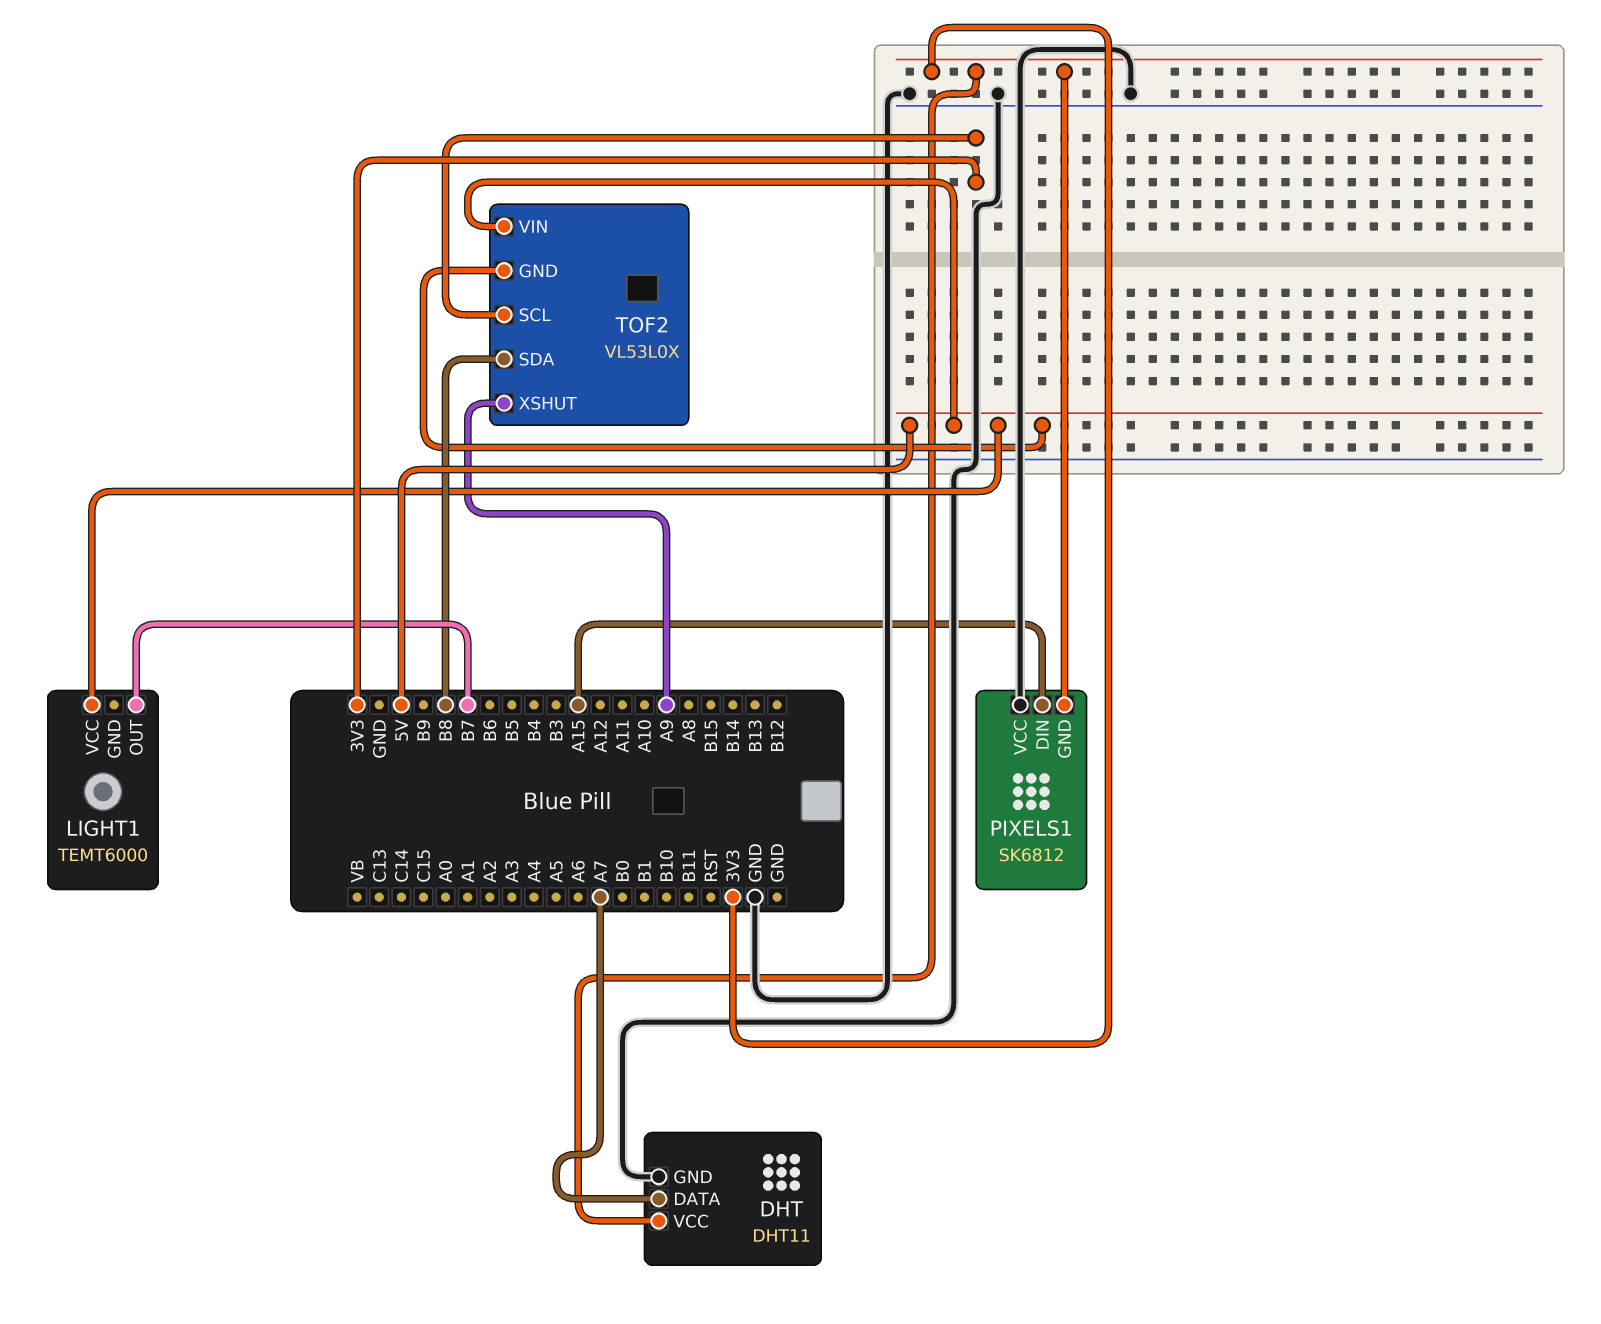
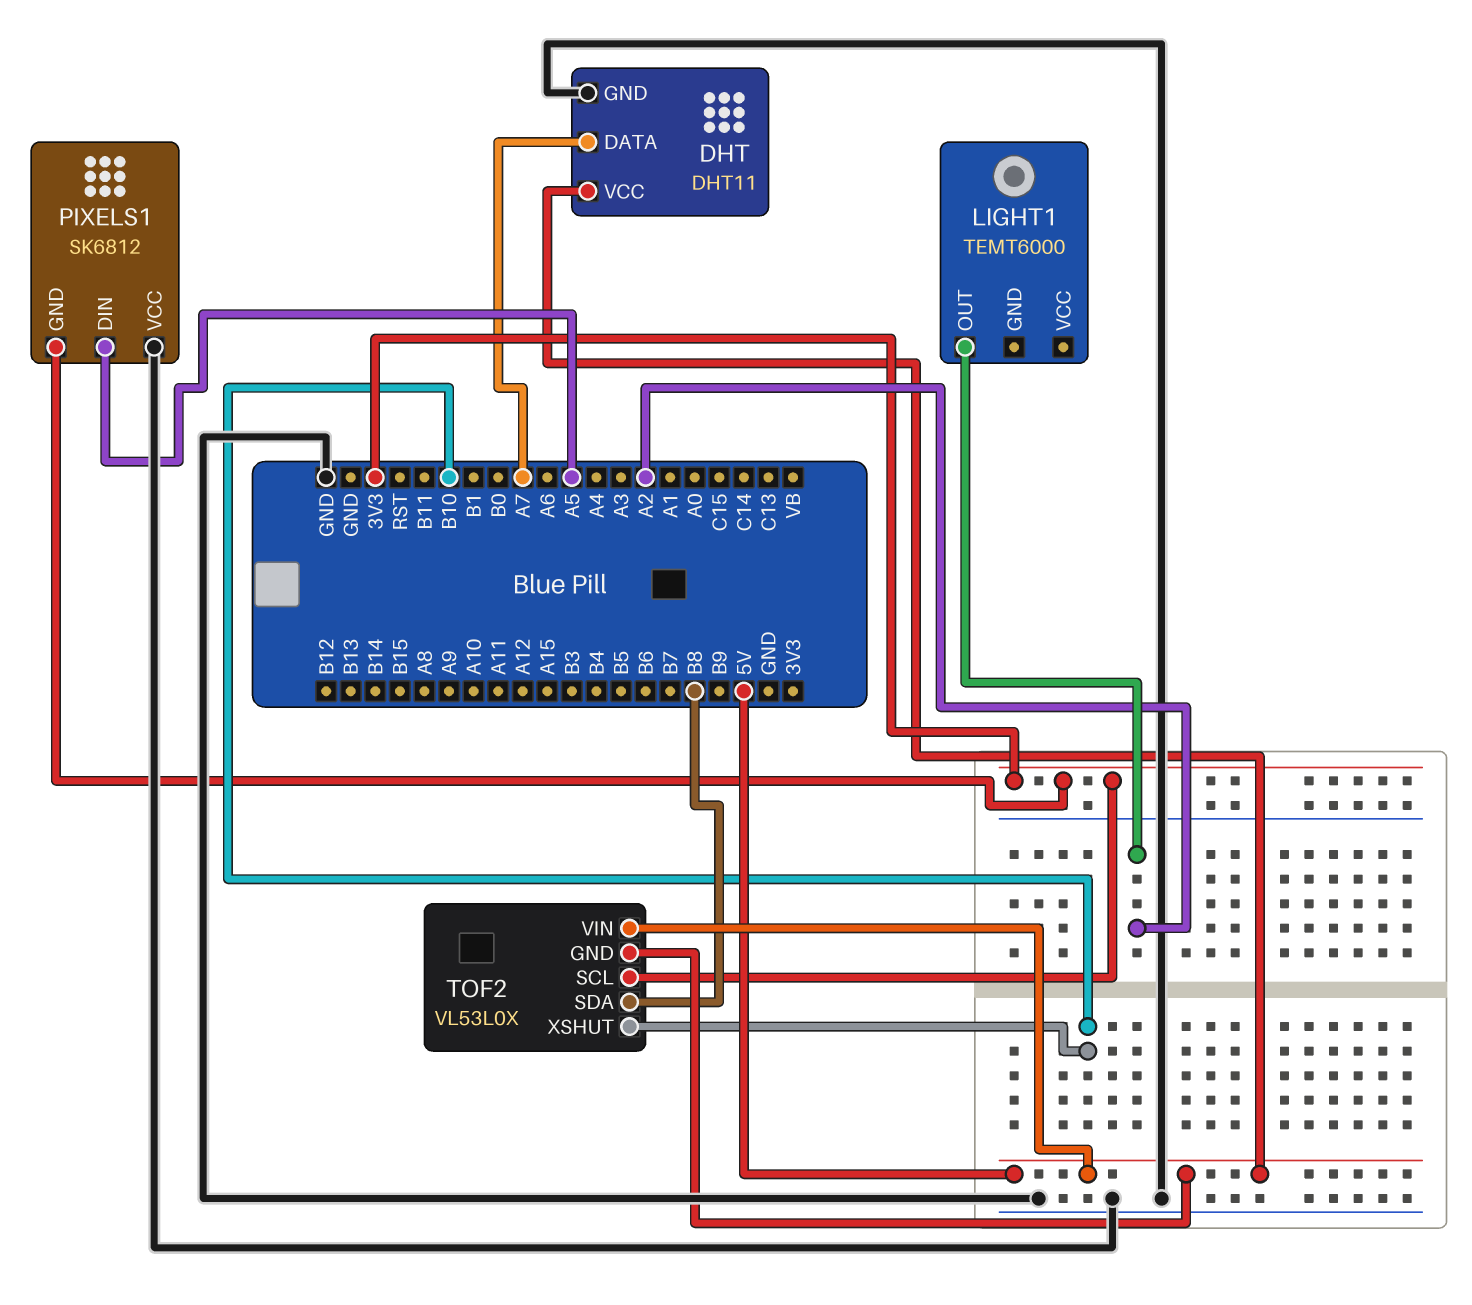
DHT pin VCC: 3V3 -> 5V
LIGHT1 pin OUT: B7 -> A2
LIGHT1 pin VCC: 5V -> none
PIXELS1 pin DIN: A15 -> A5
TOF2 pin XSHUT: A9 -> B10

